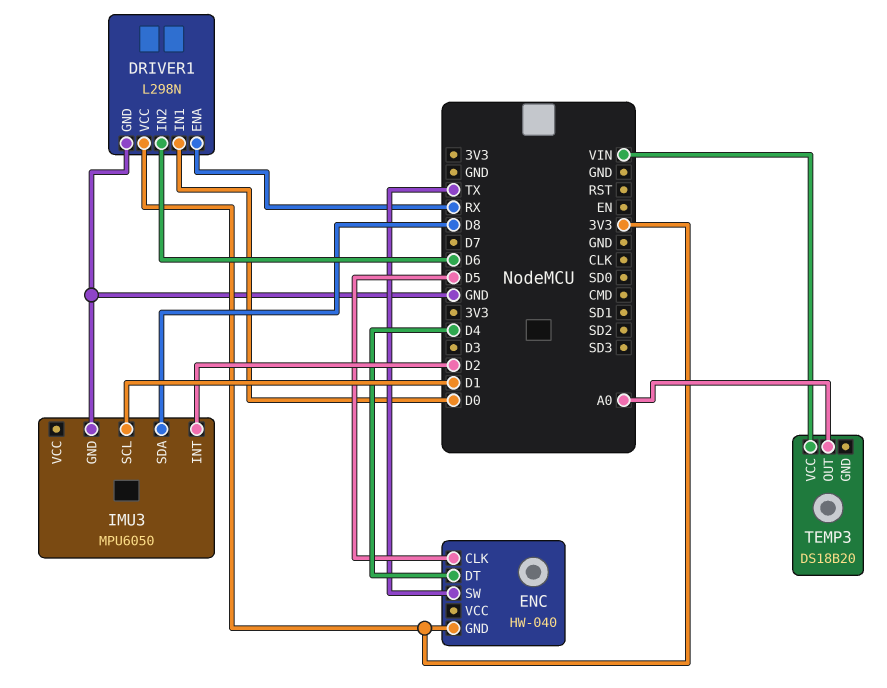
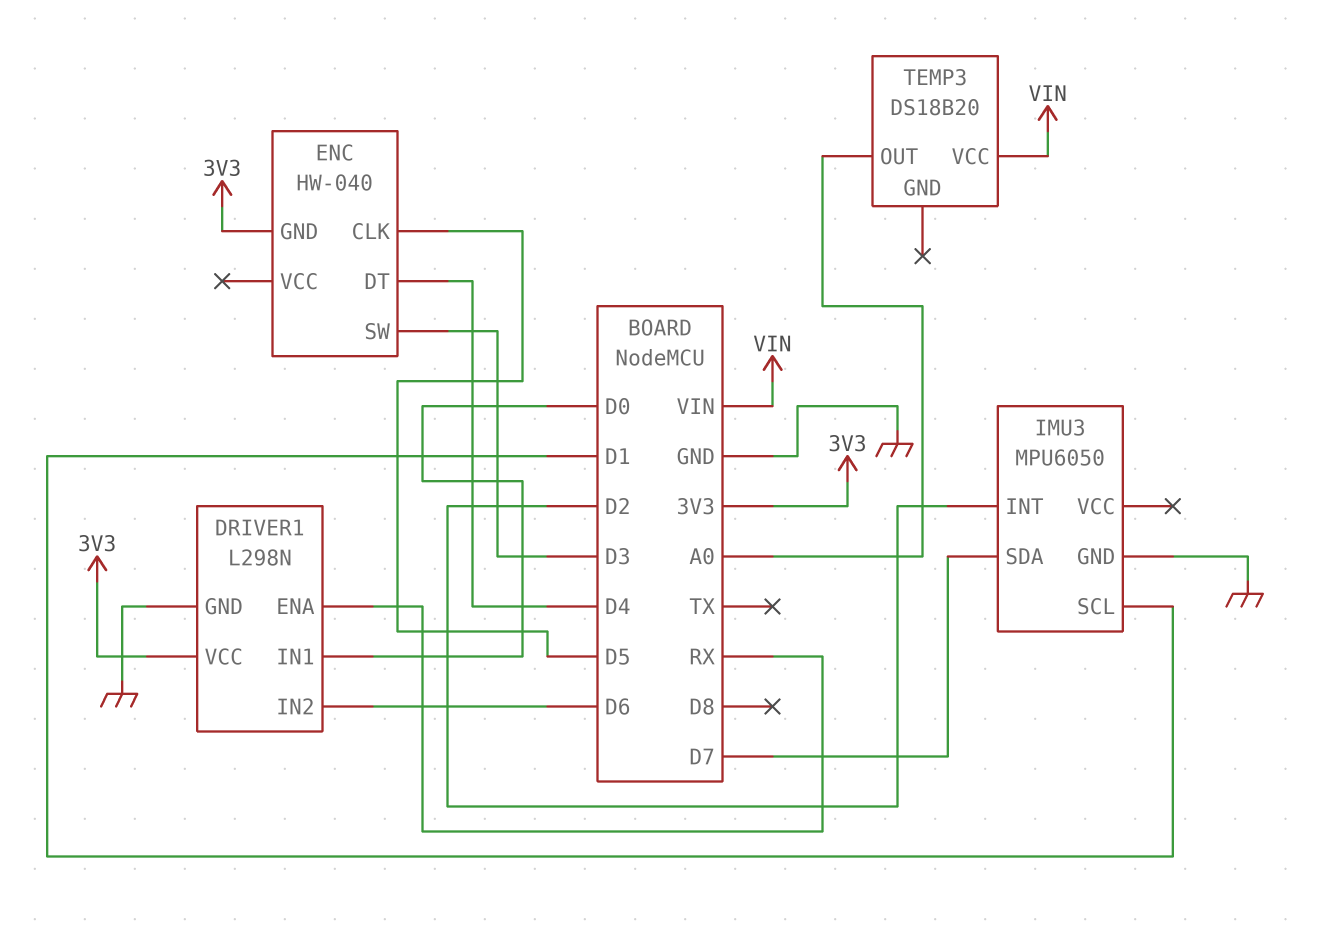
ENC pin SW: TX -> D3
IMU3 pin SDA: D8 -> D7

